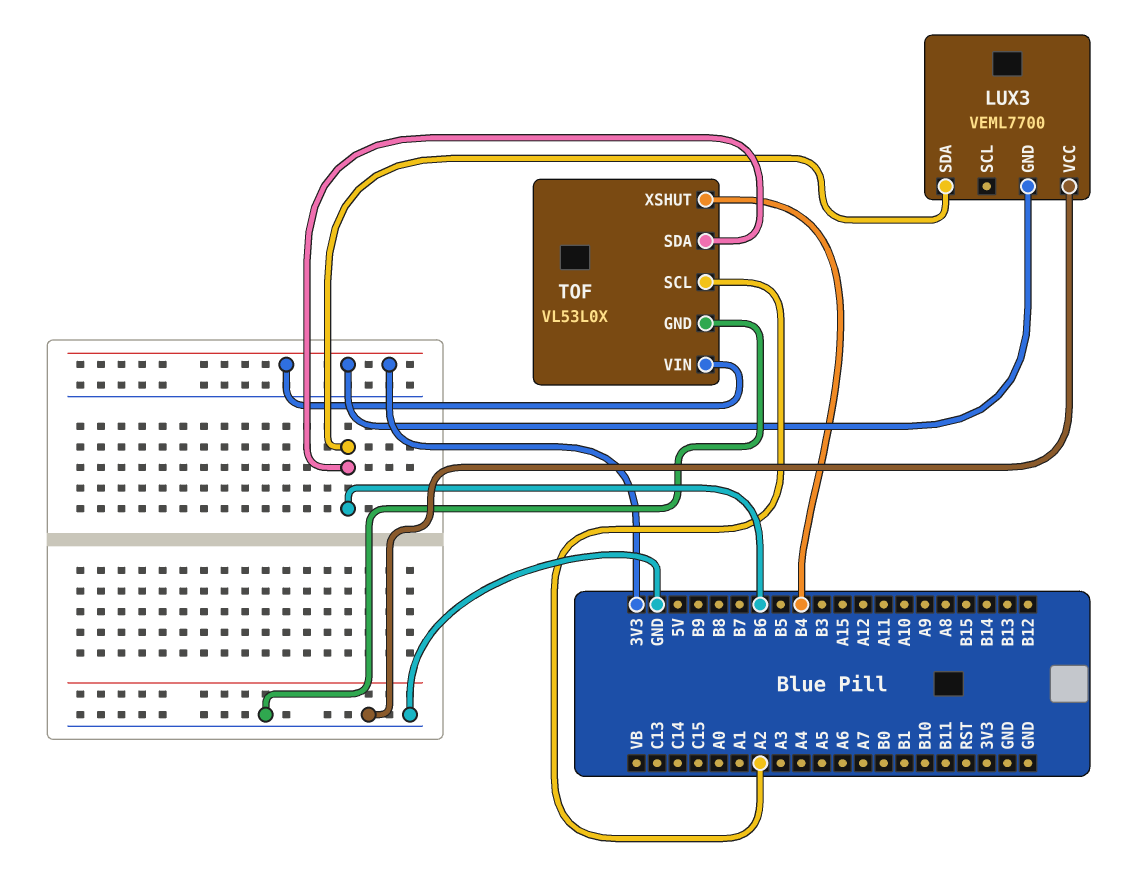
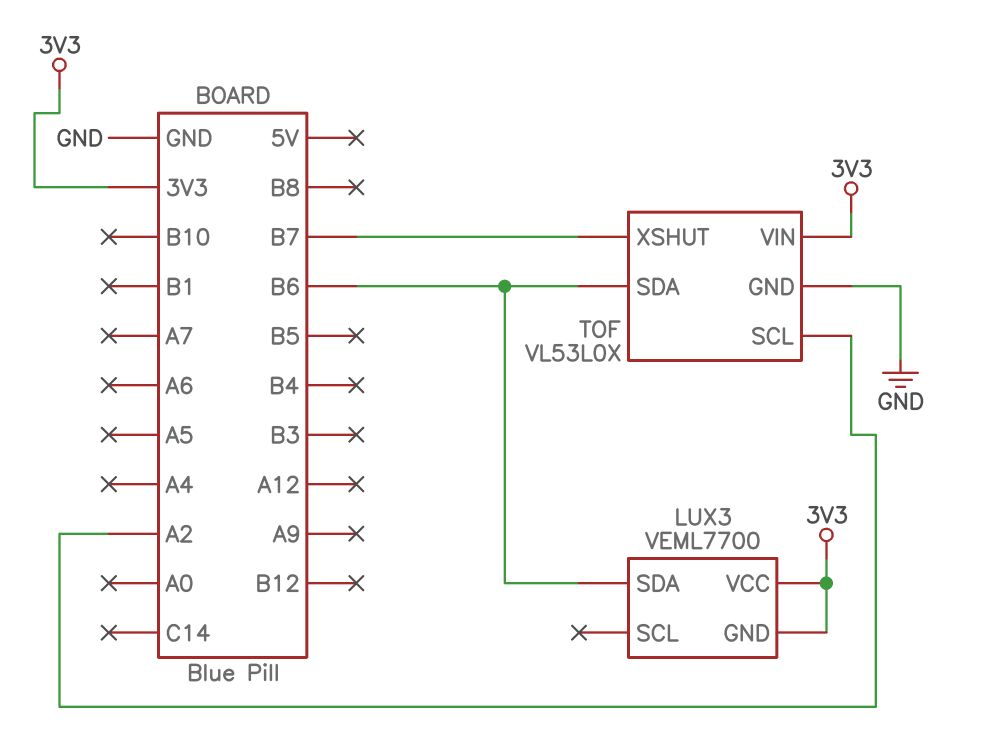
LUX3 pin VCC: GND -> 3V3
TOF pin XSHUT: B4 -> B7

